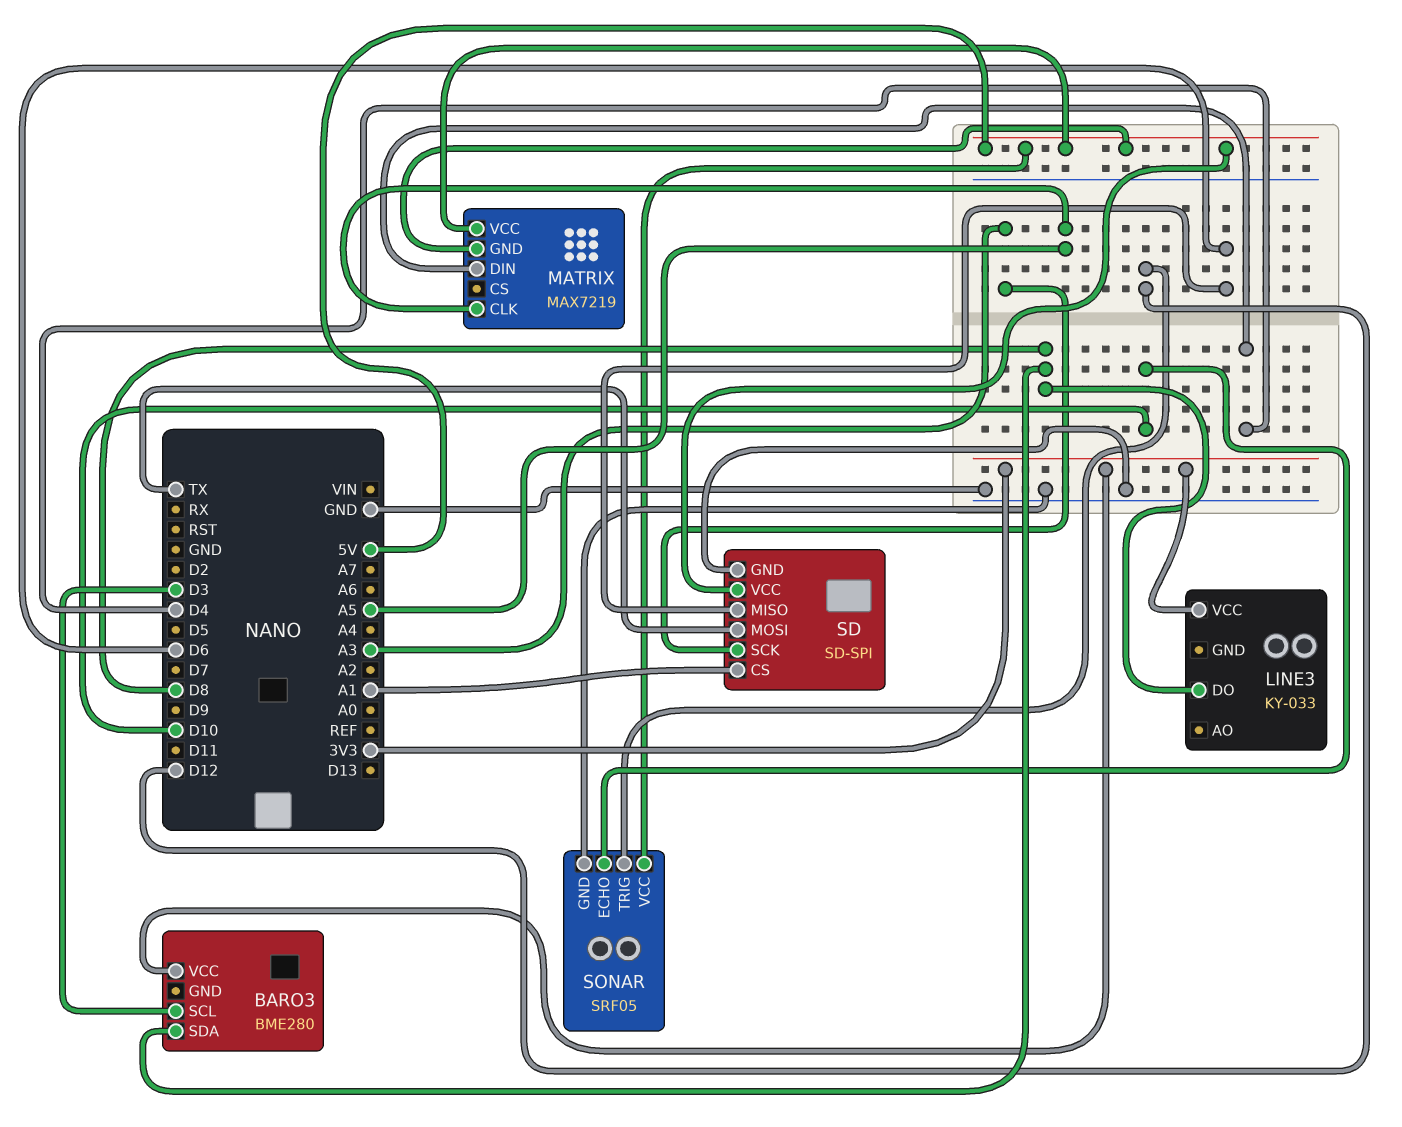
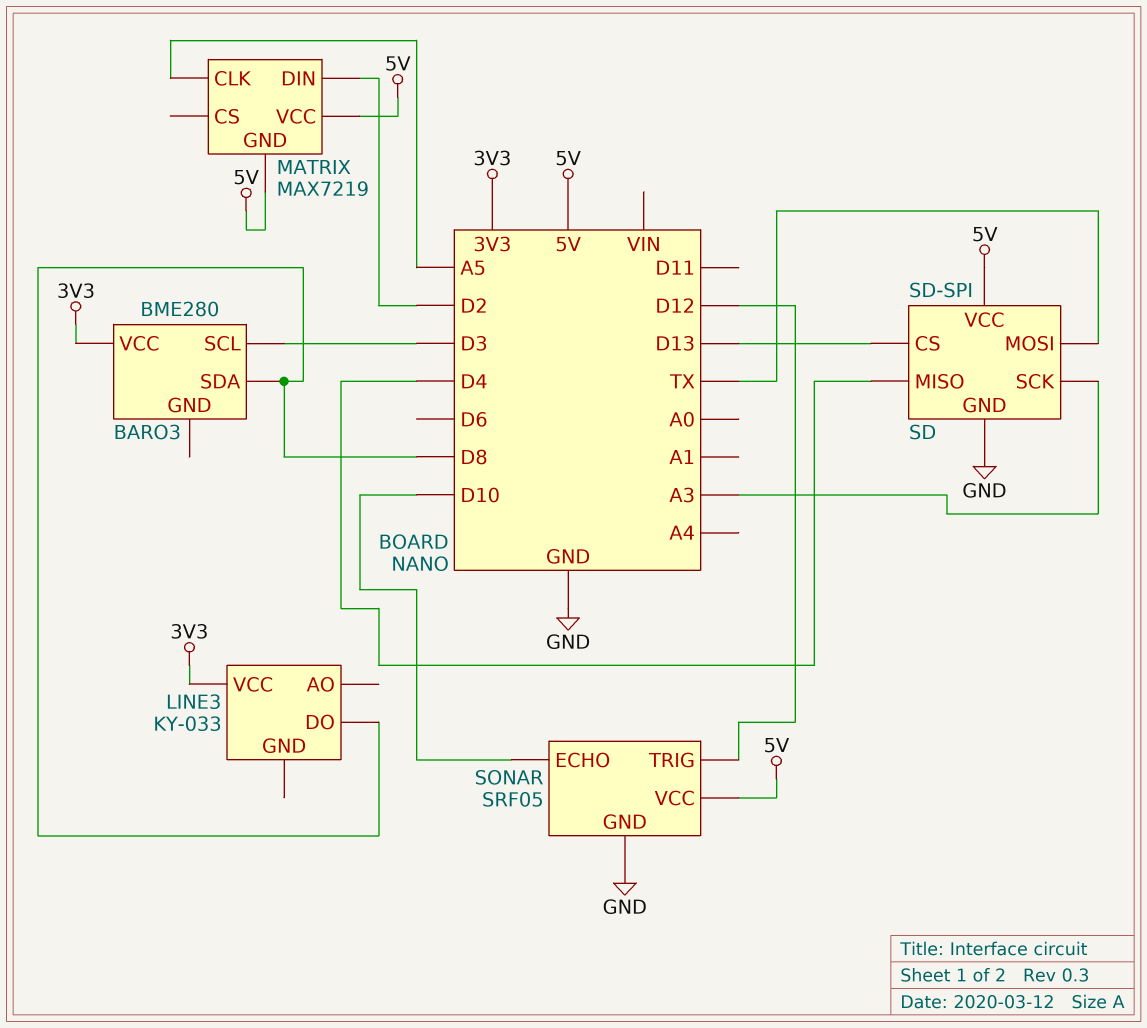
MATRIX pin DIN: D4 -> D2
SD pin CS: A1 -> D13
SD pin MISO: D6 -> D4

